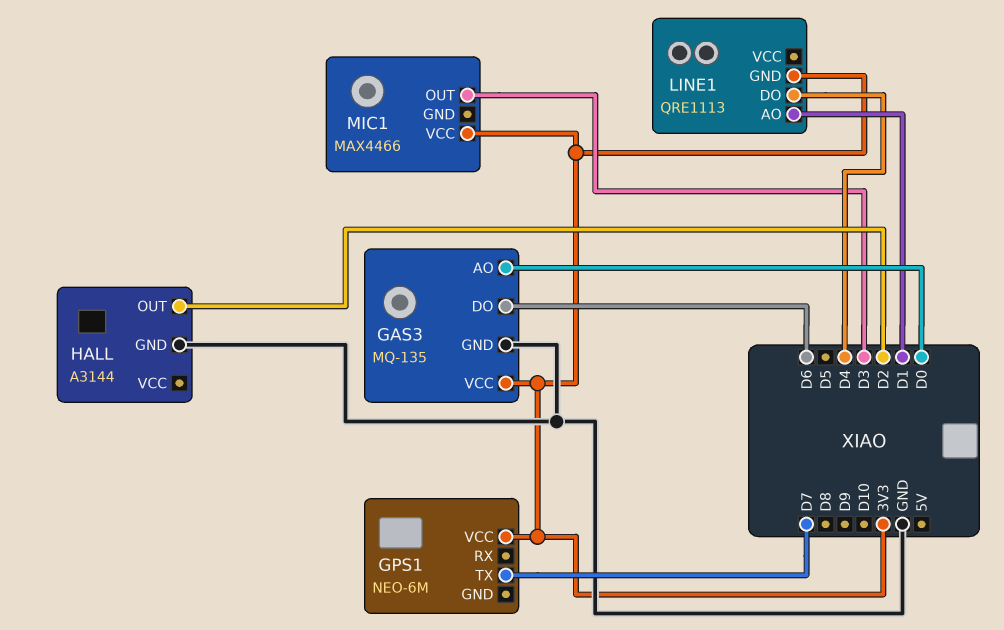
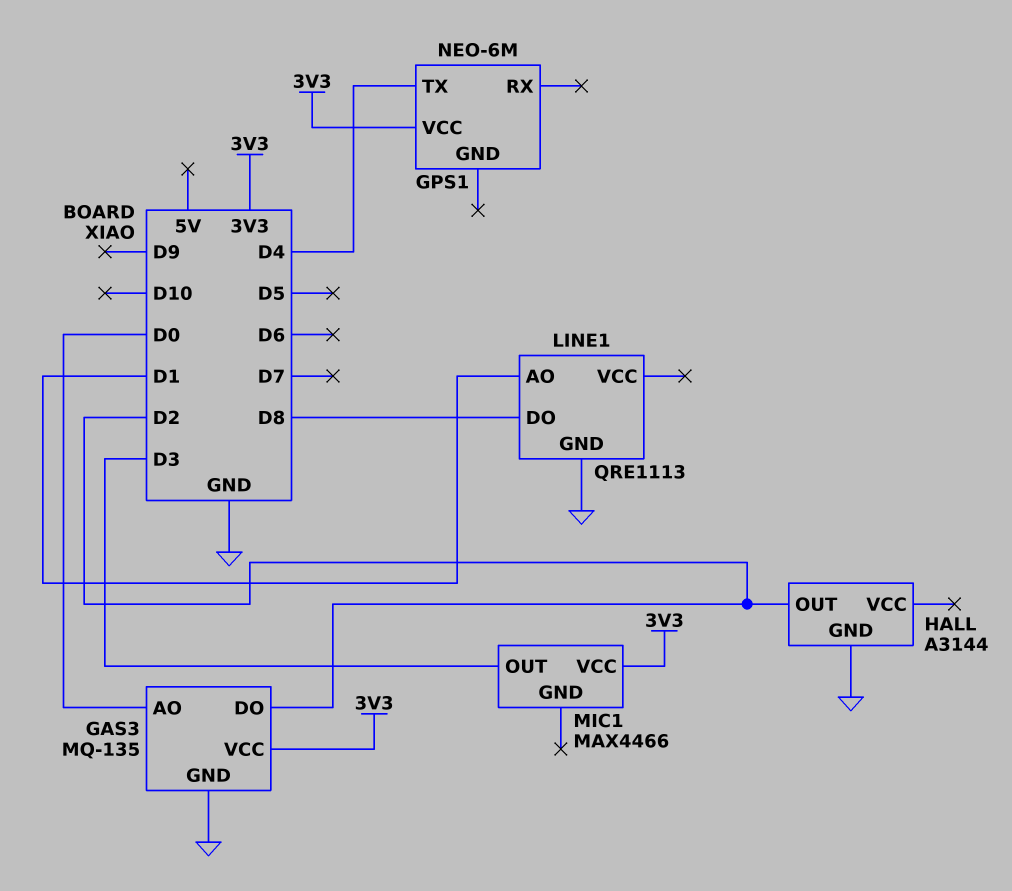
GAS3 pin DO: D6 -> D2
GPS1 pin TX: D7 -> D4
LINE1 pin DO: D4 -> D8
LINE1 pin GND: 3V3 -> GND

